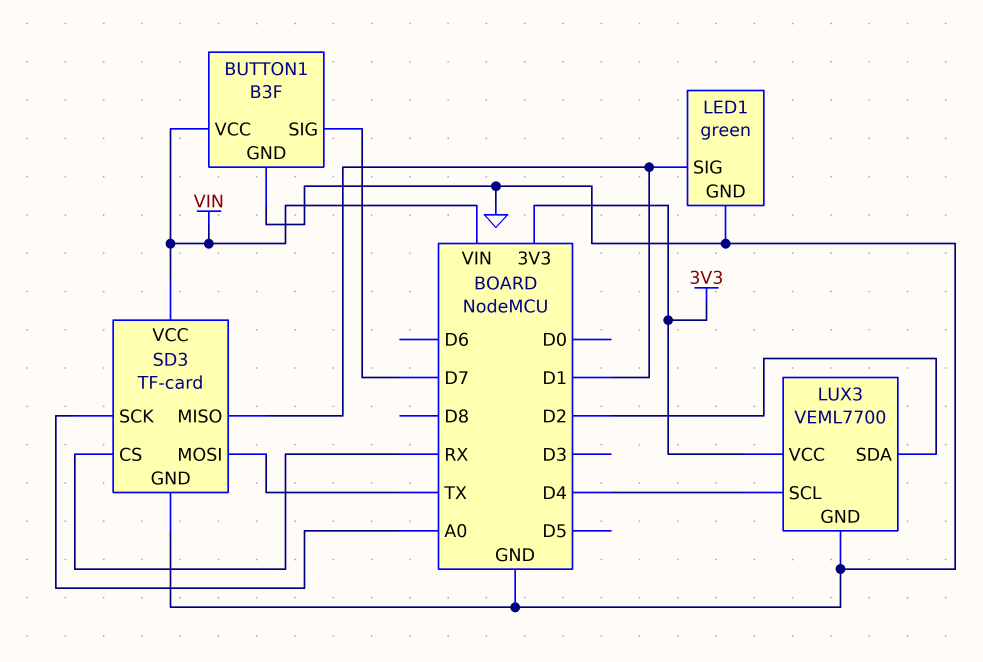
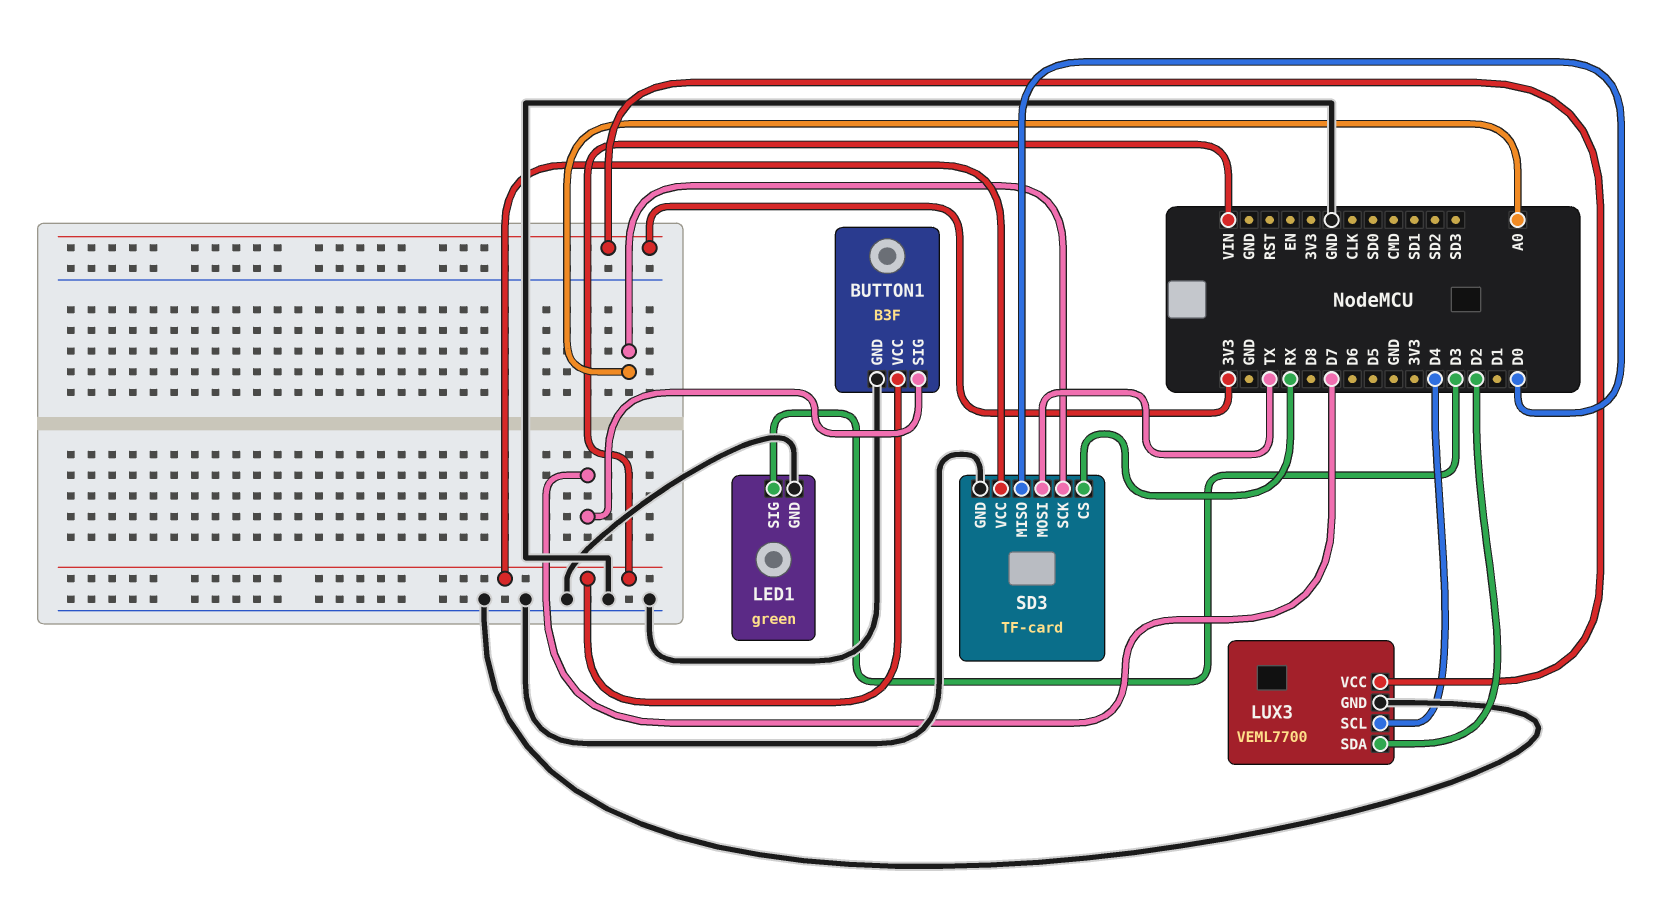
LED1 pin SIG: D1 -> D3
SD3 pin MISO: D1 -> D0

